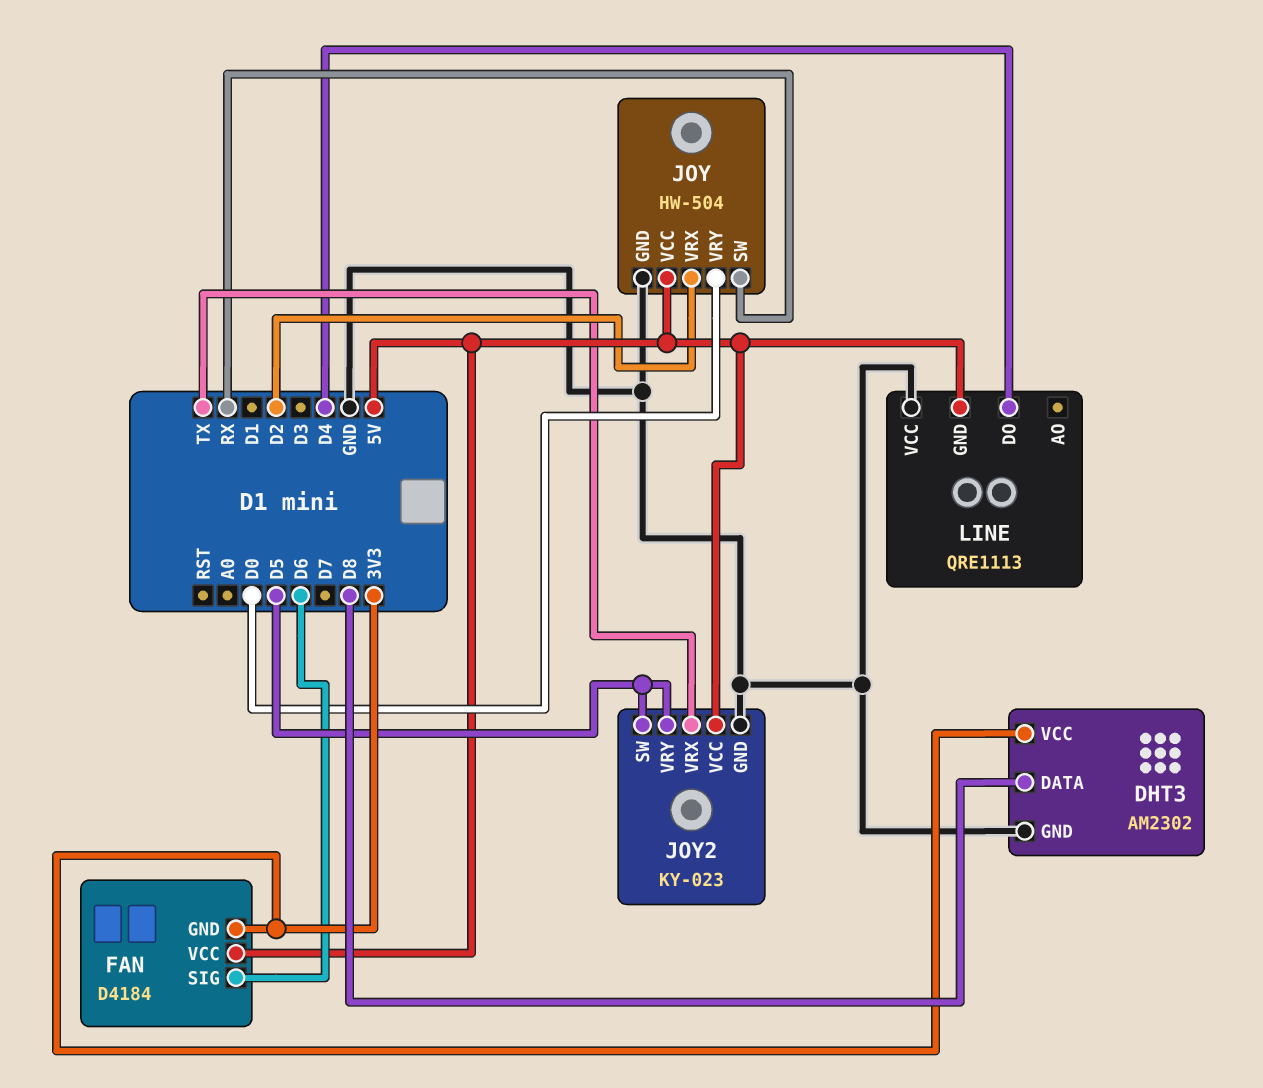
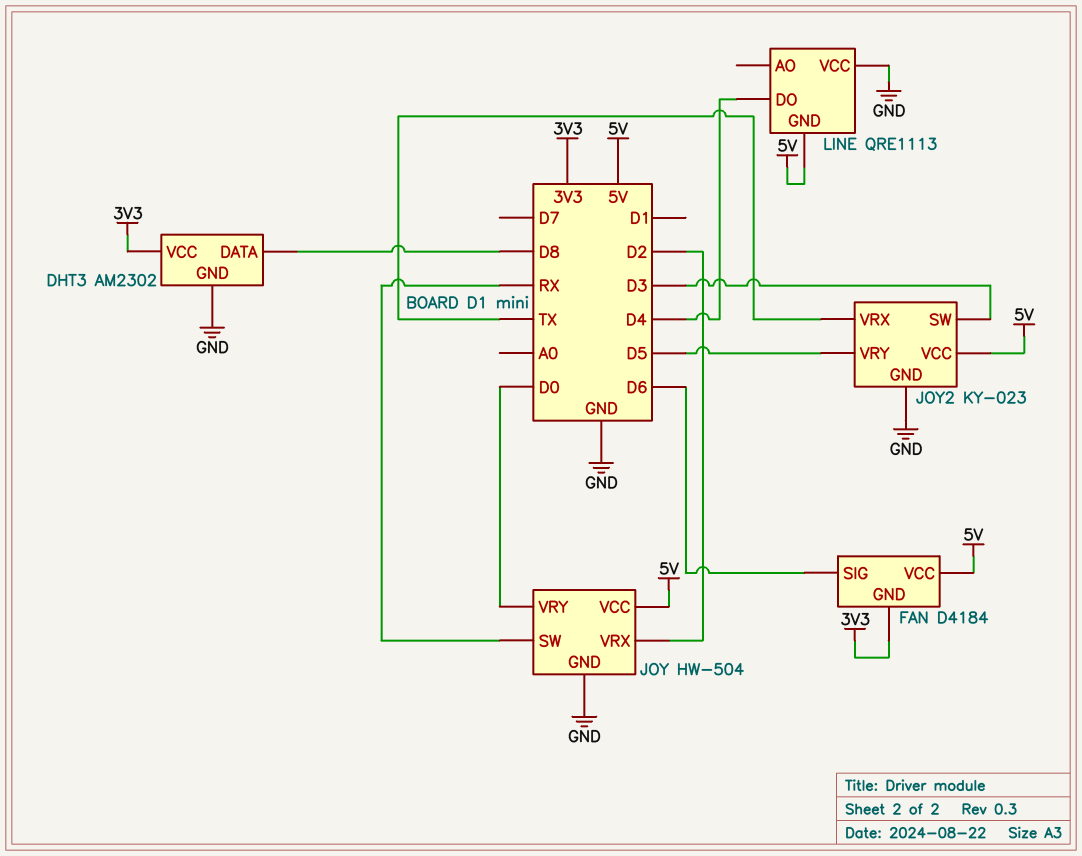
JOY2 pin SW: D5 -> D3

